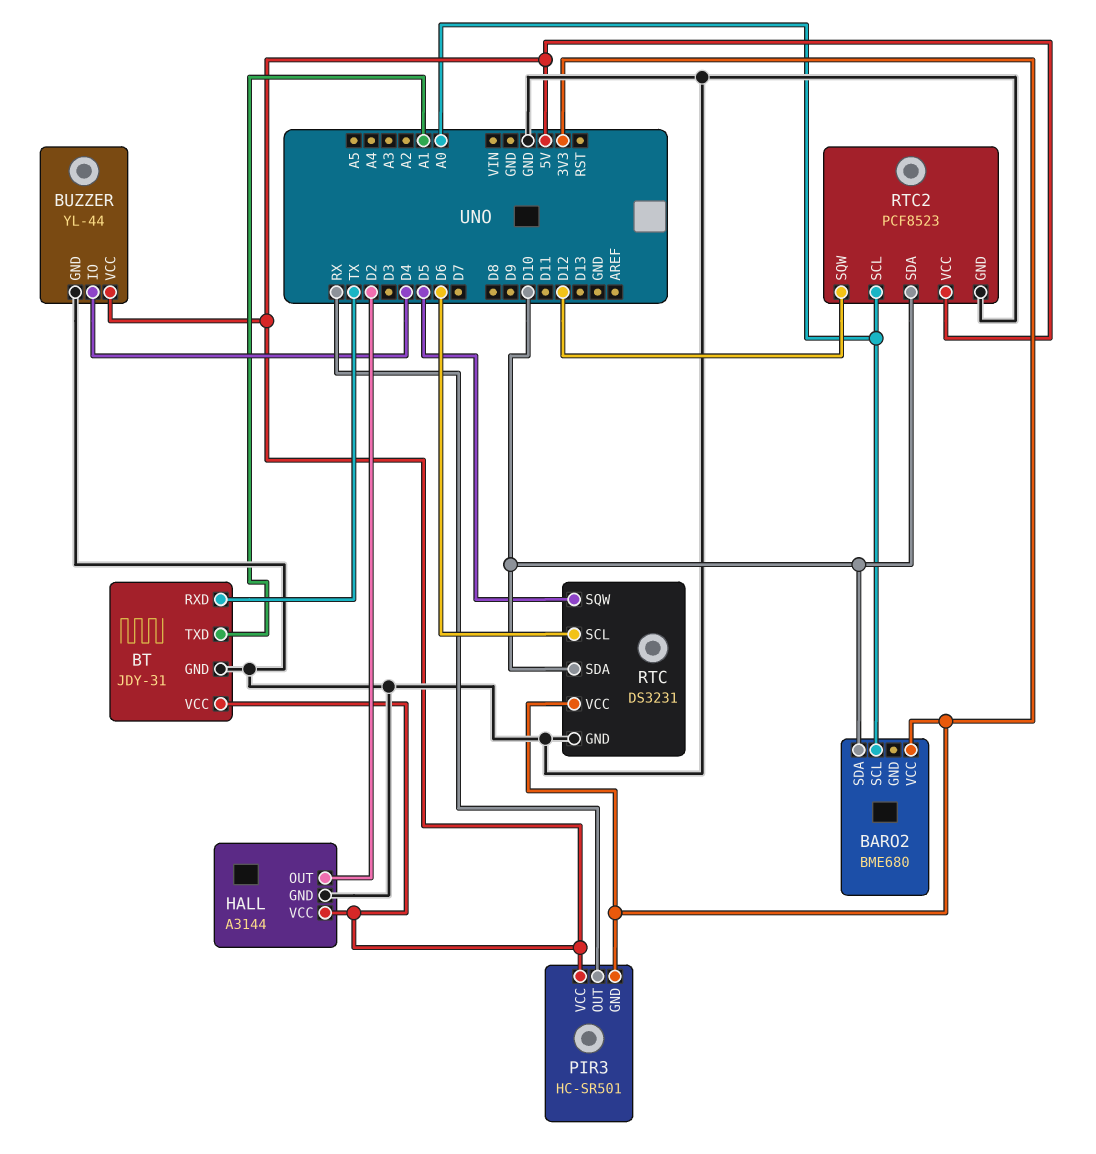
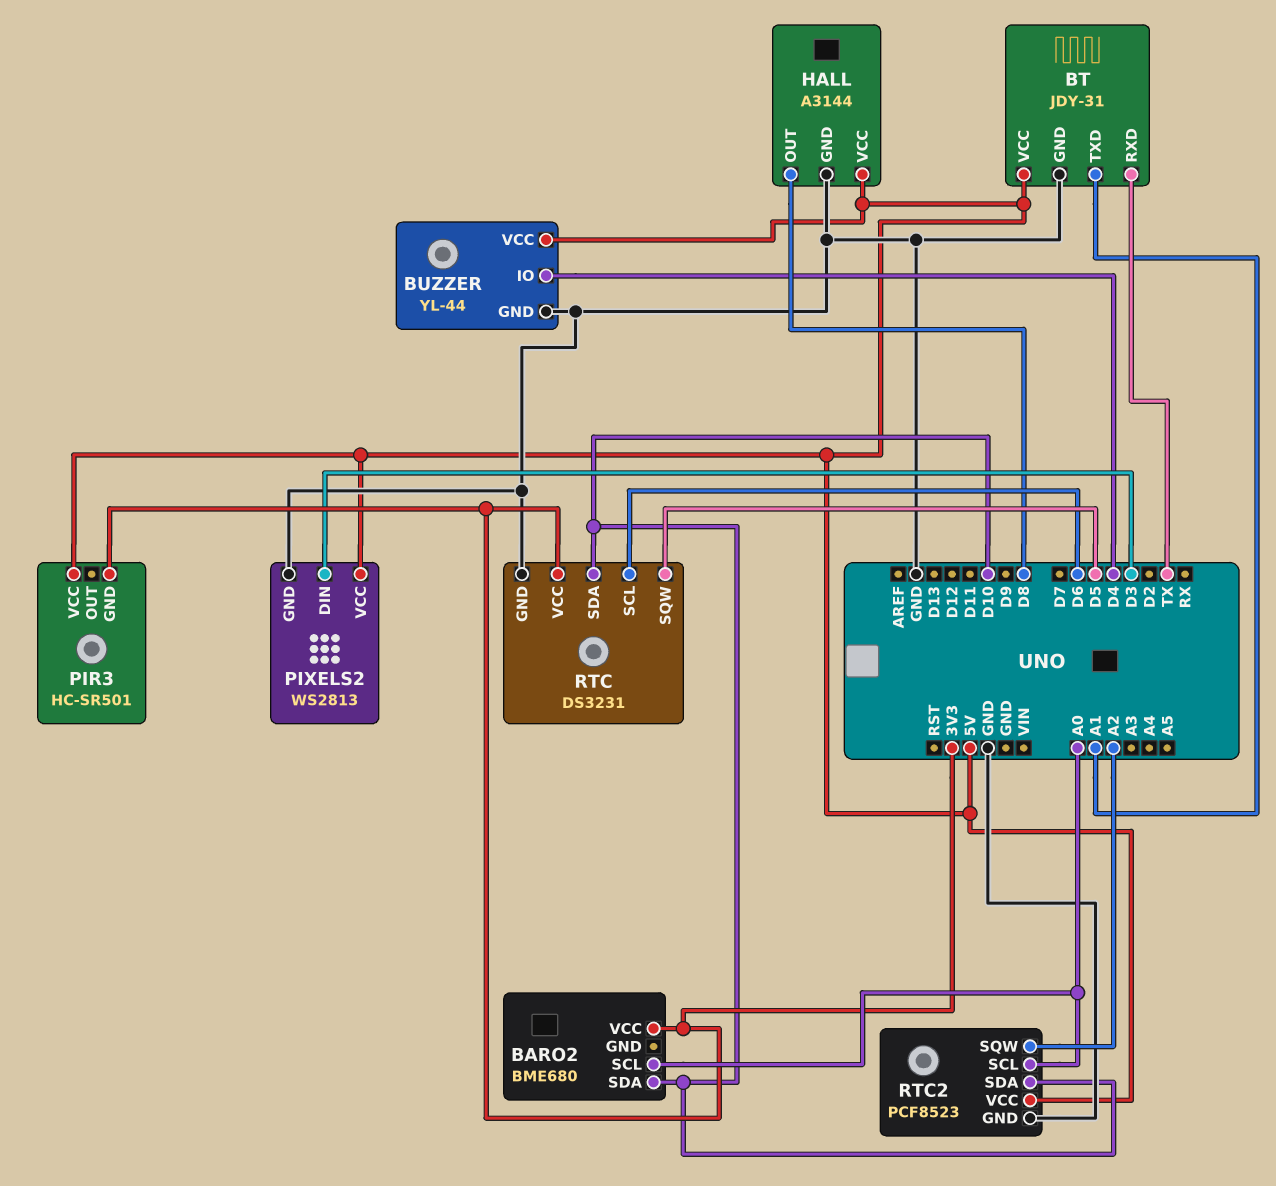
HALL pin OUT: D2 -> D8
PIR3 pin OUT: RX -> none
PIXELS2: none -> WS2813
PIXELS2 pin DIN: none -> D3
PIXELS2 pin GND: none -> GND
PIXELS2 pin VCC: none -> 5V
RTC2 pin SQW: D12 -> A2

